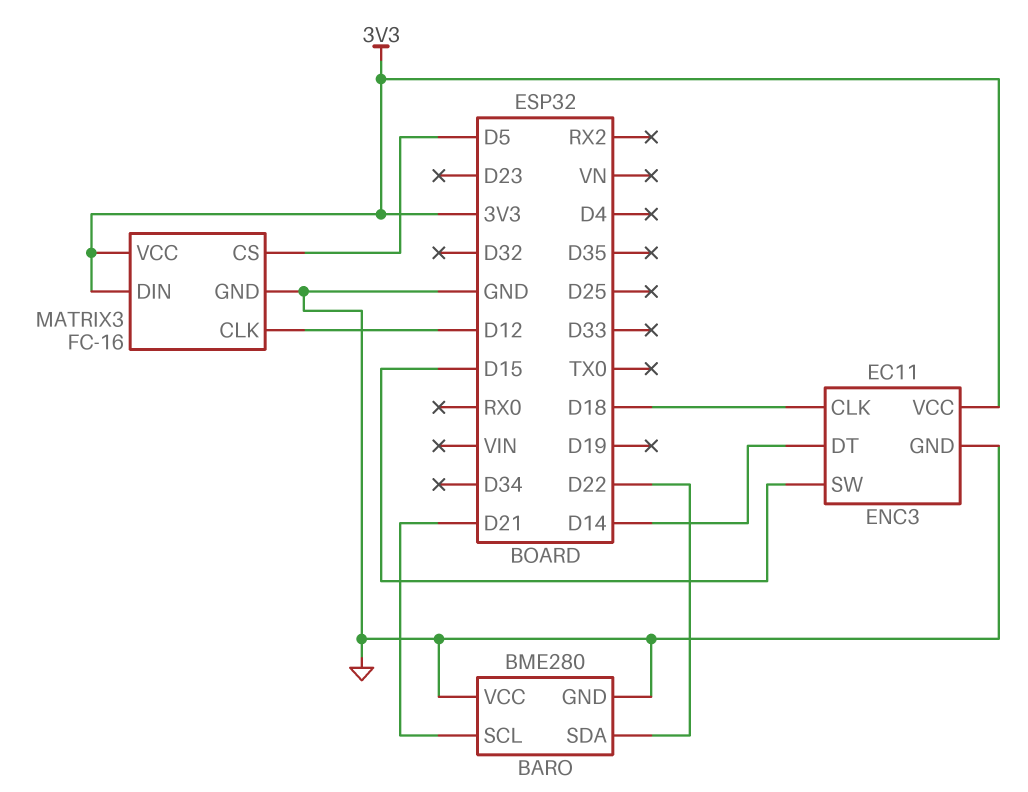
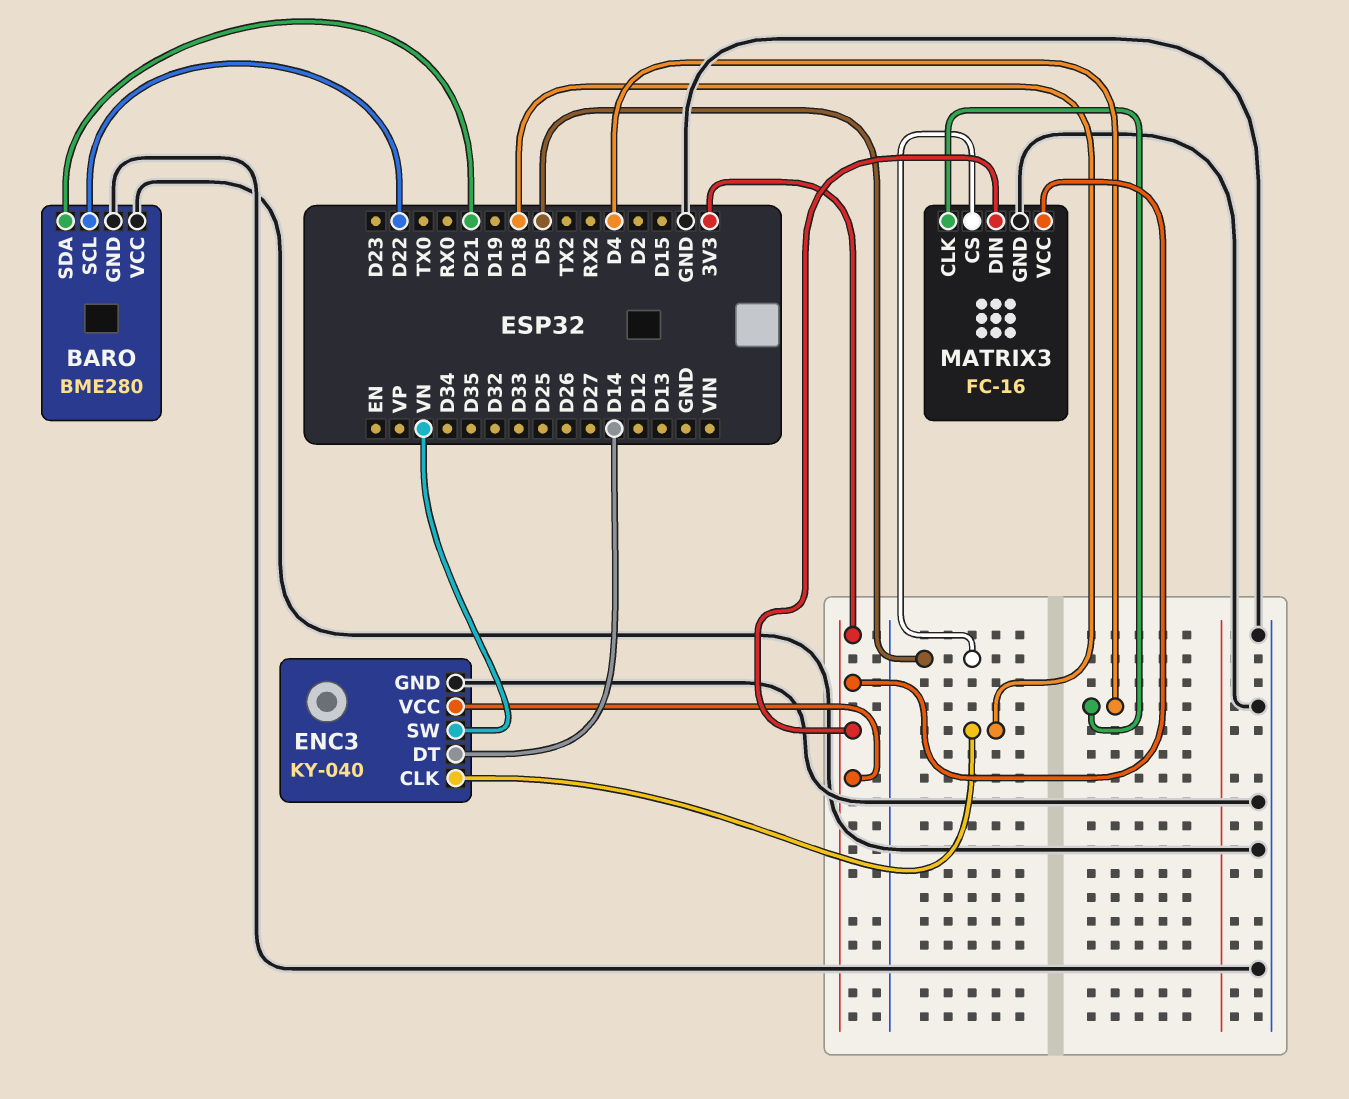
BARO pin SCL: D21 -> D22
BARO pin SDA: D22 -> D21
ENC3: EC11 -> KY-040
ENC3 pin SW: D15 -> VN
MATRIX3 pin CLK: D12 -> D4

